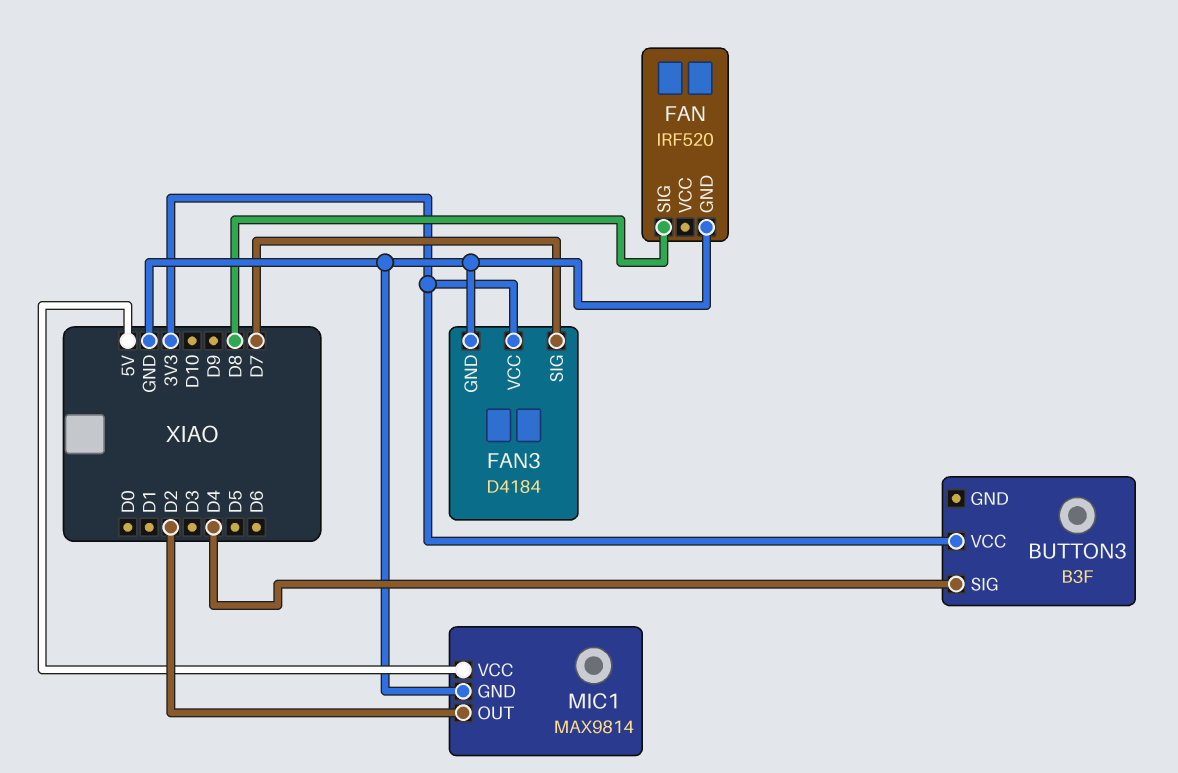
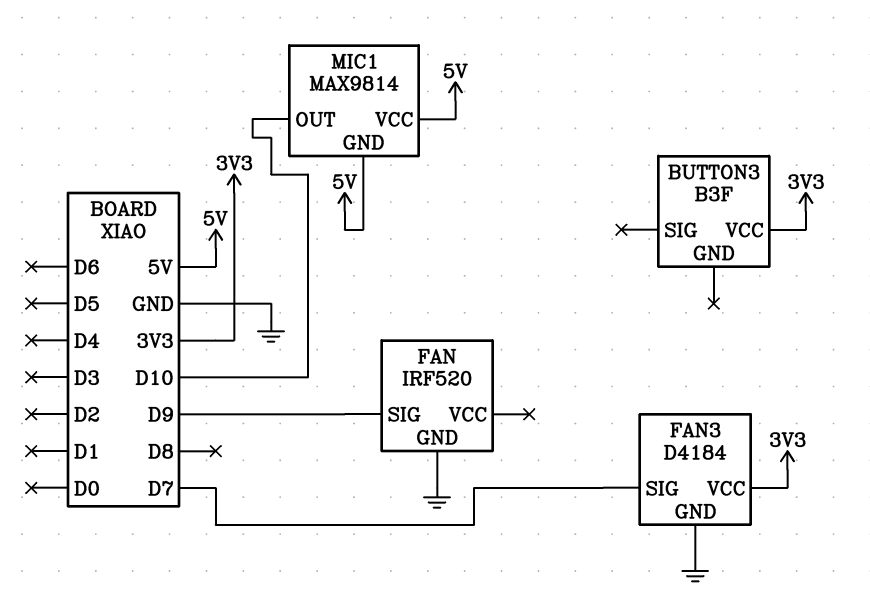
BUTTON3 pin SIG: D4 -> none
FAN pin SIG: D8 -> D9
MIC1 pin GND: GND -> 5V
MIC1 pin OUT: D2 -> D10

